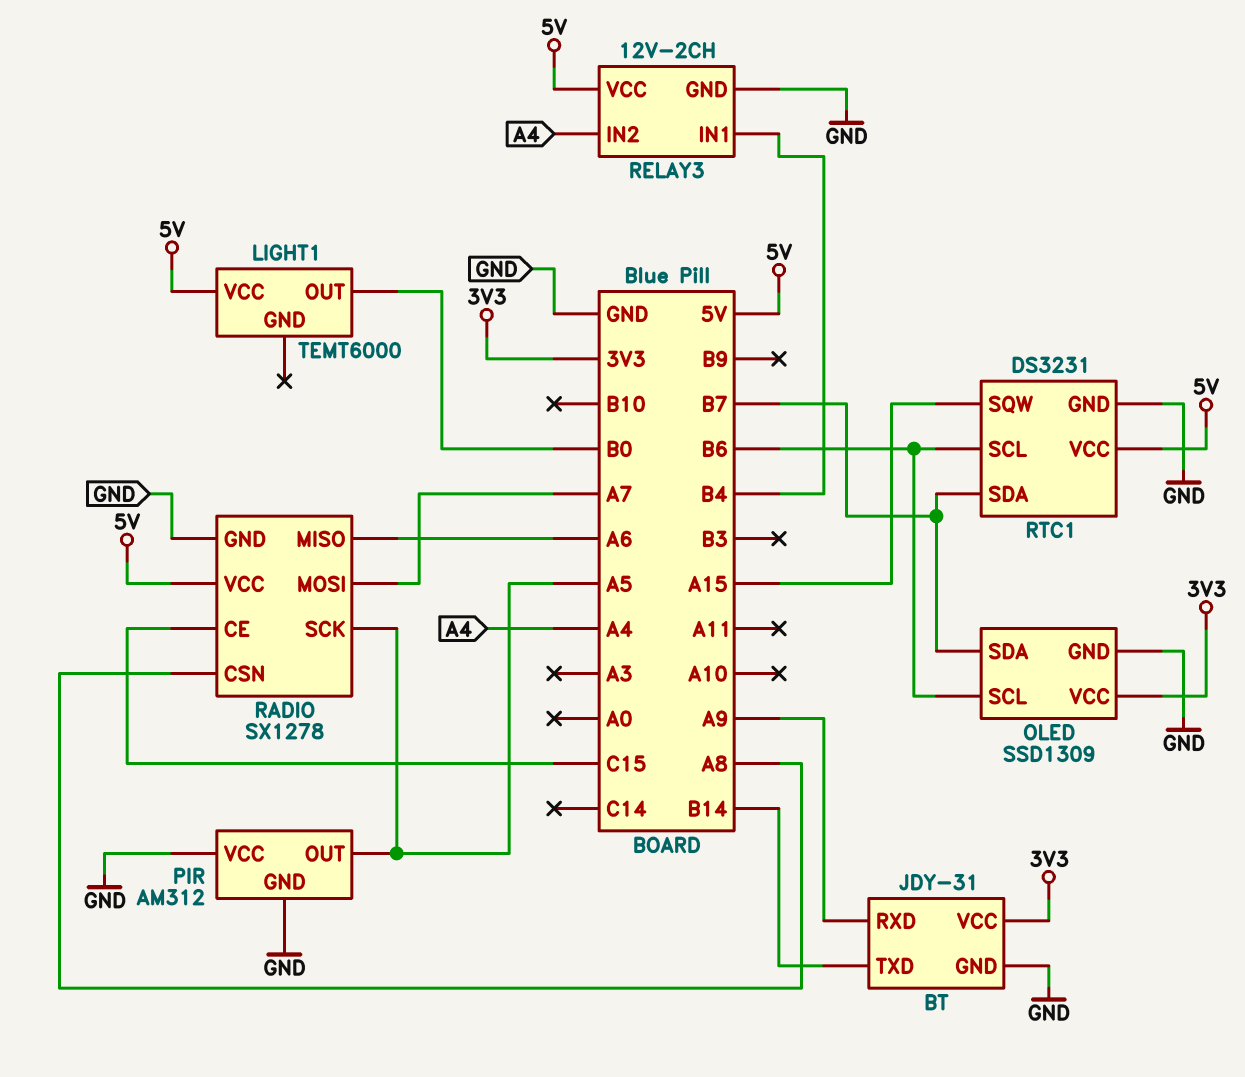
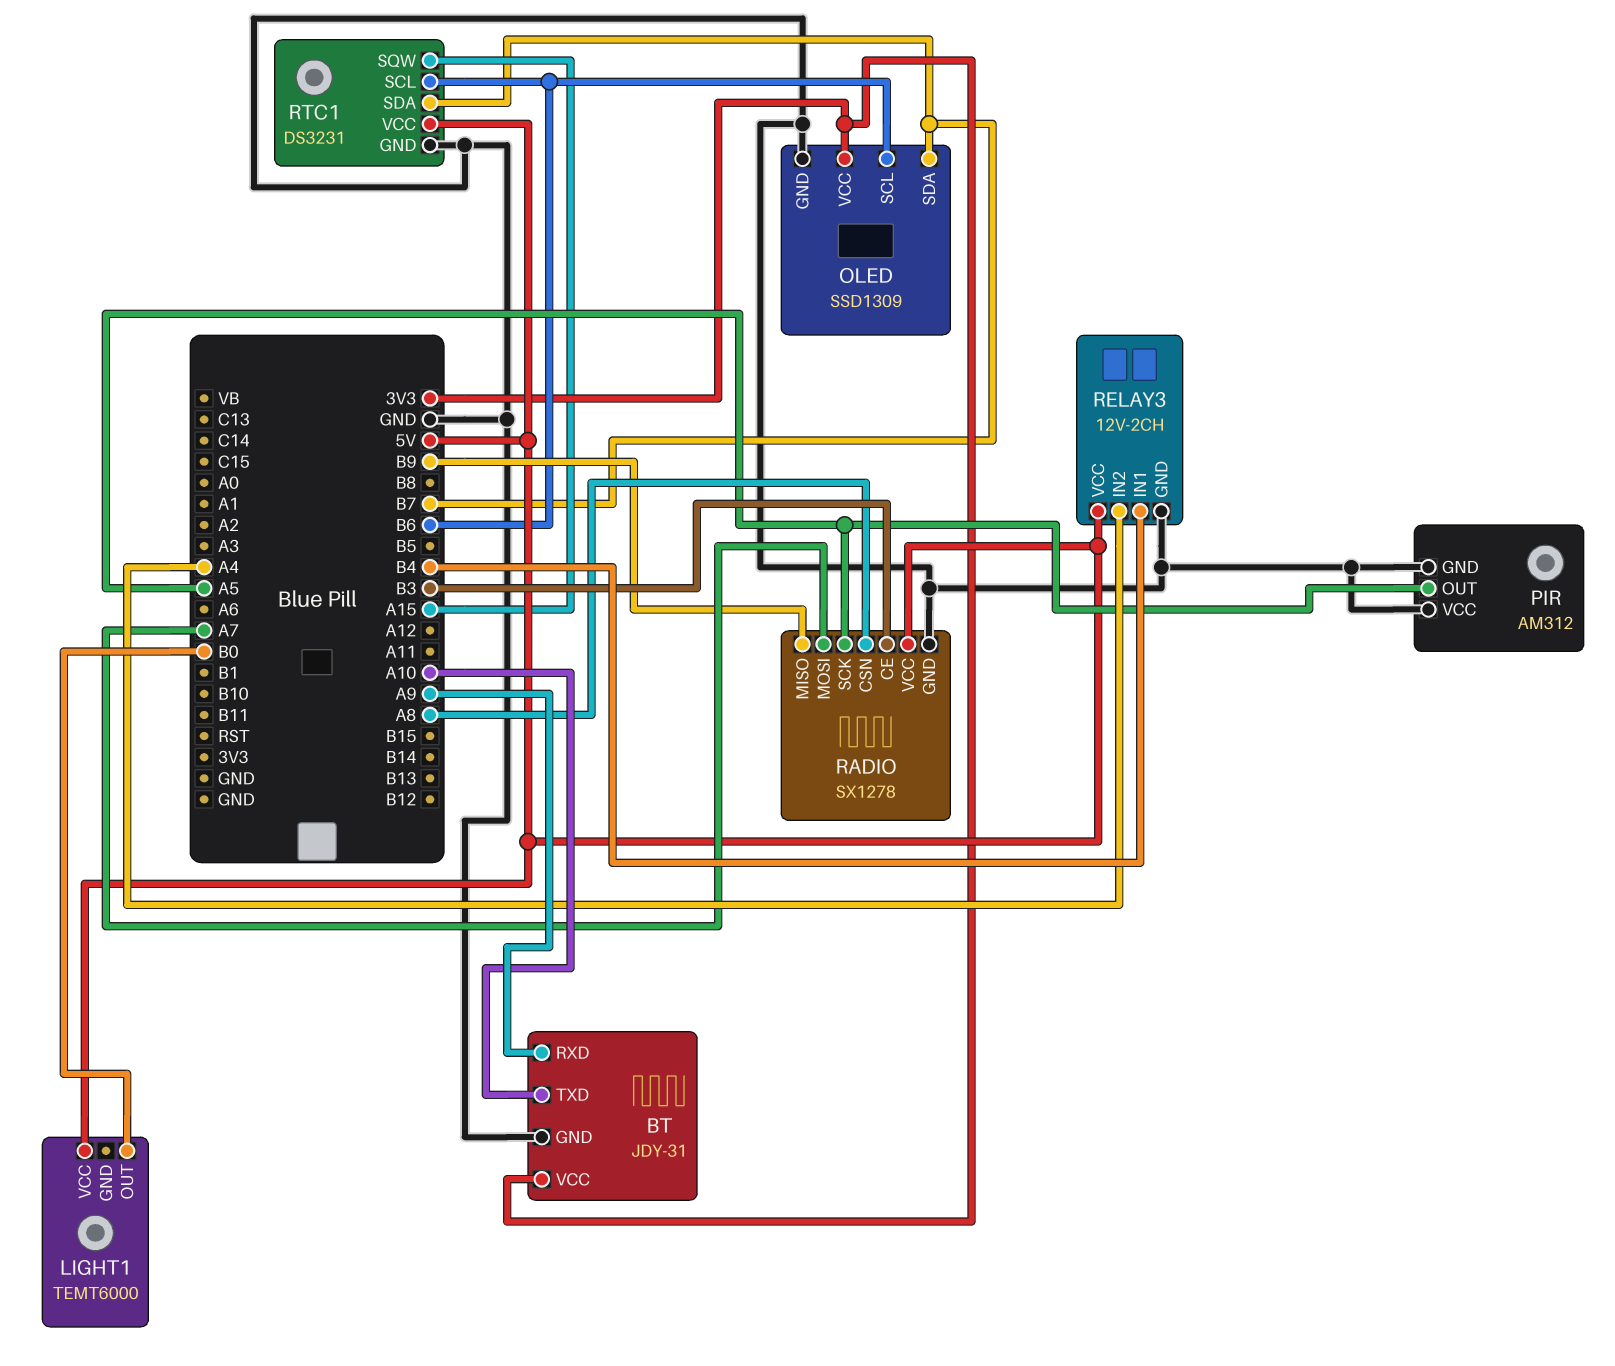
BT pin TXD: B14 -> A10
RADIO pin CE: C15 -> B3
RADIO pin MISO: A6 -> B9

